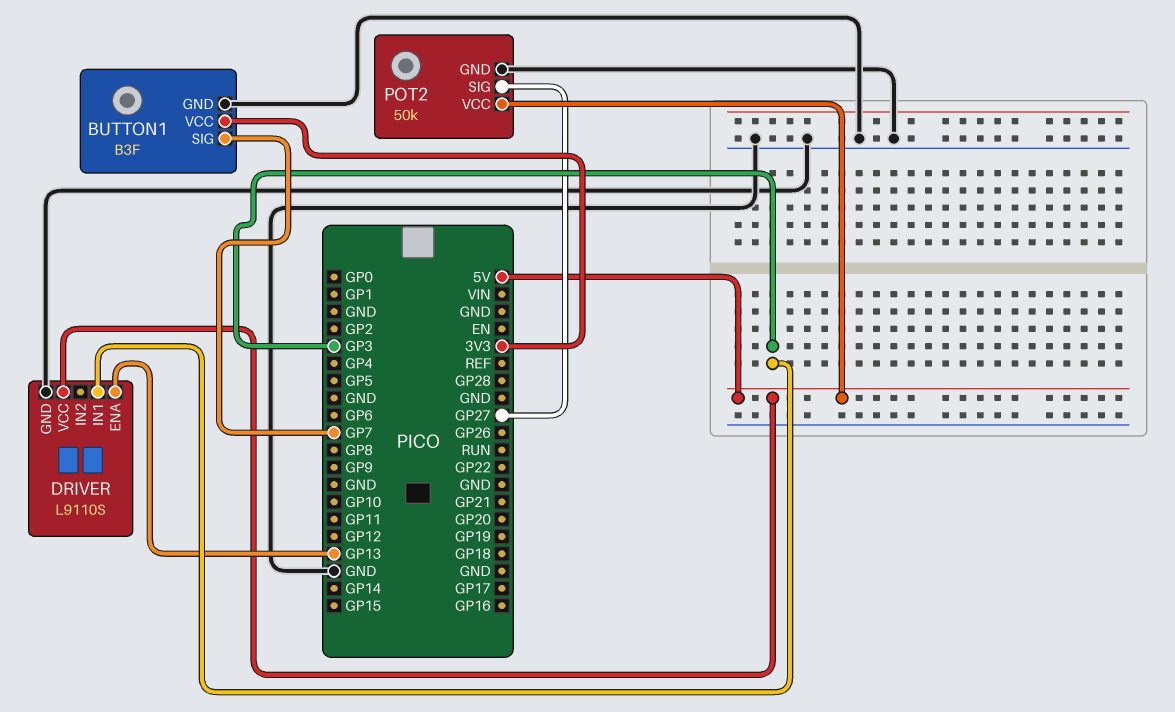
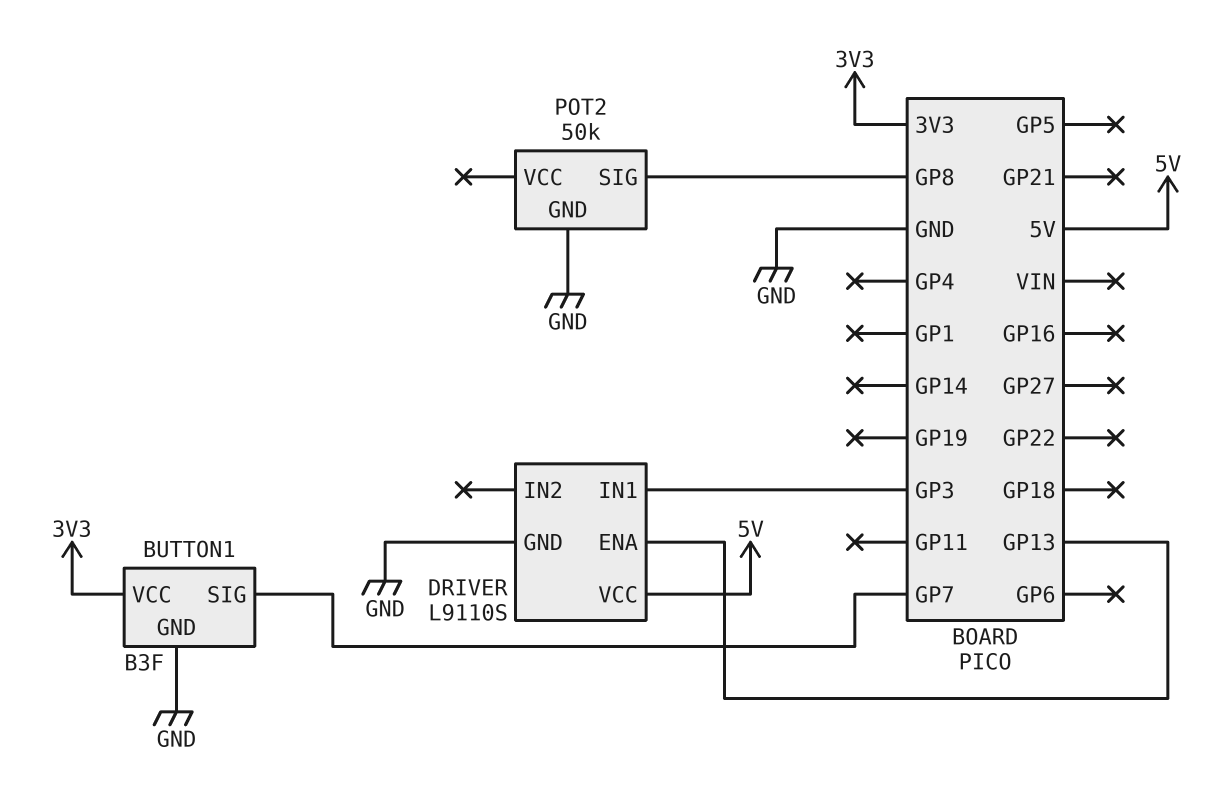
POT2 pin SIG: GP27 -> GP8
POT2 pin VCC: 5V -> none

